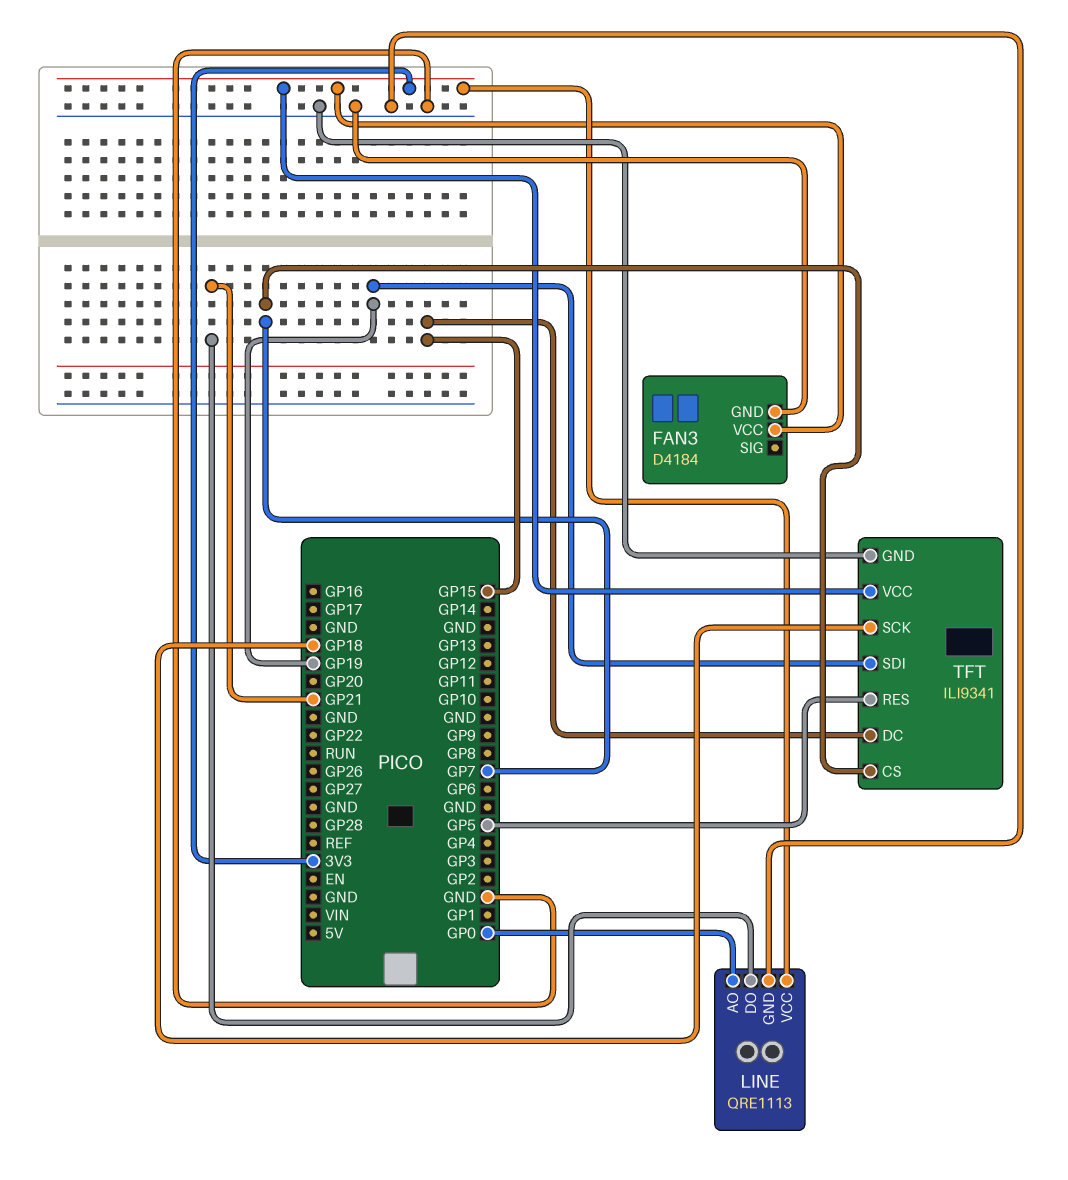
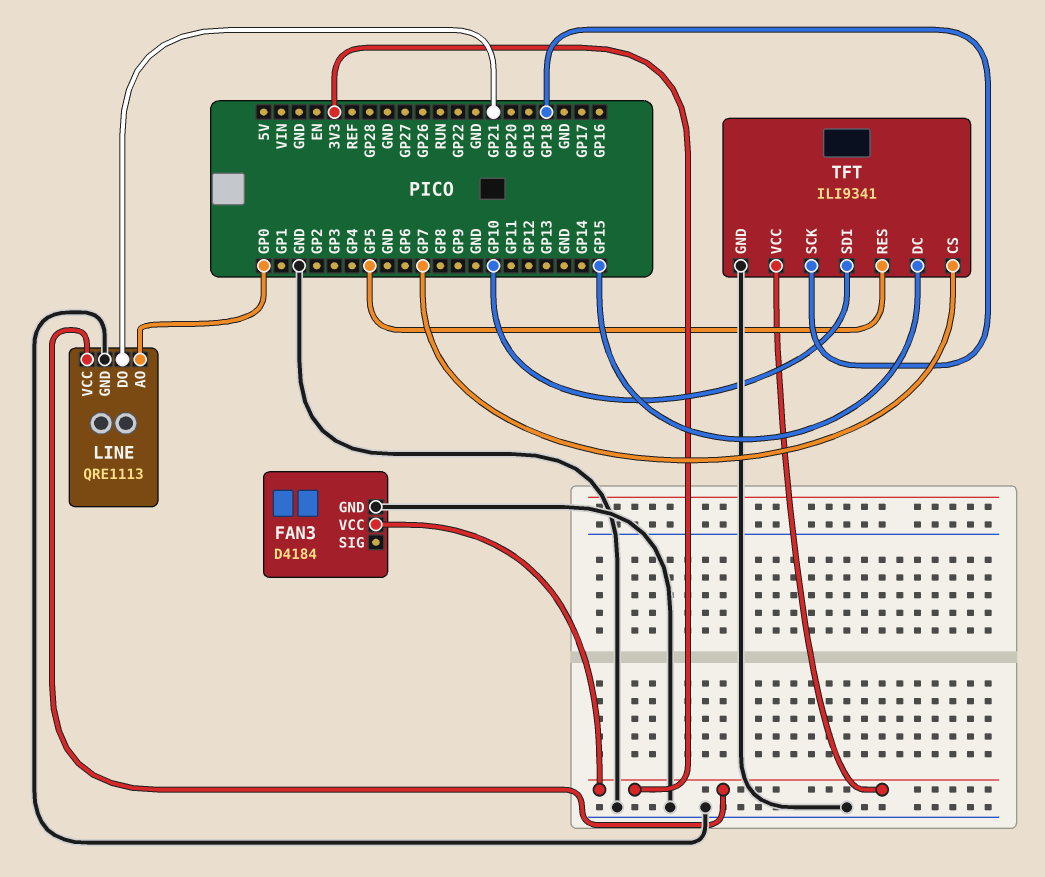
TFT pin SDI: GP19 -> GP10

